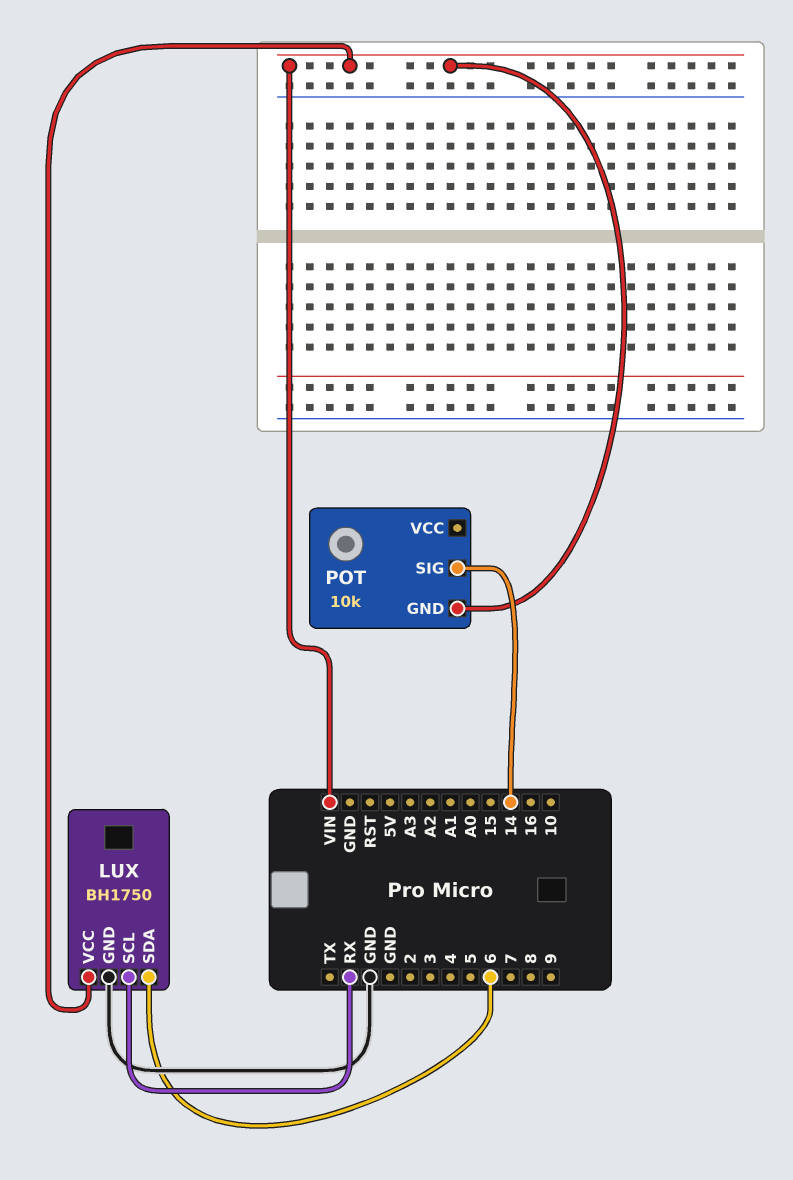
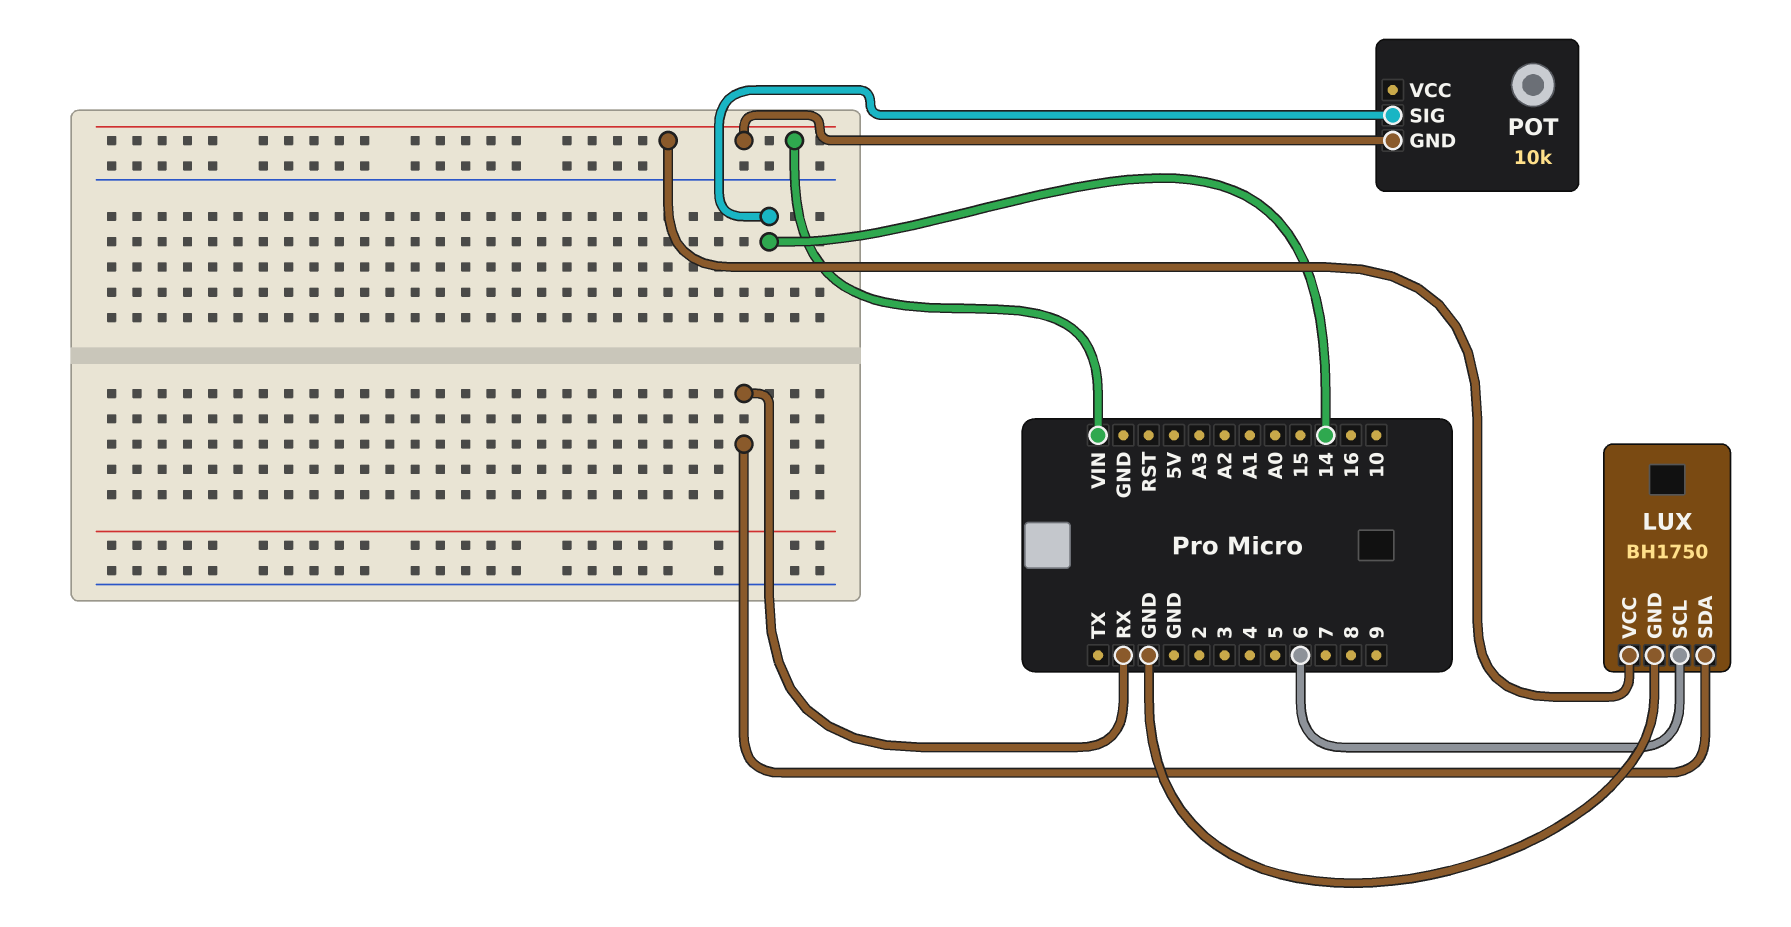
LUX pin SCL: RX -> 6
LUX pin SDA: 6 -> RX

